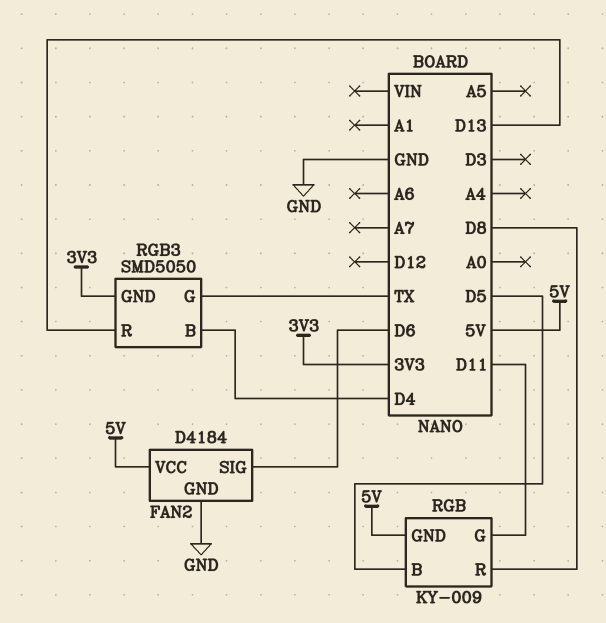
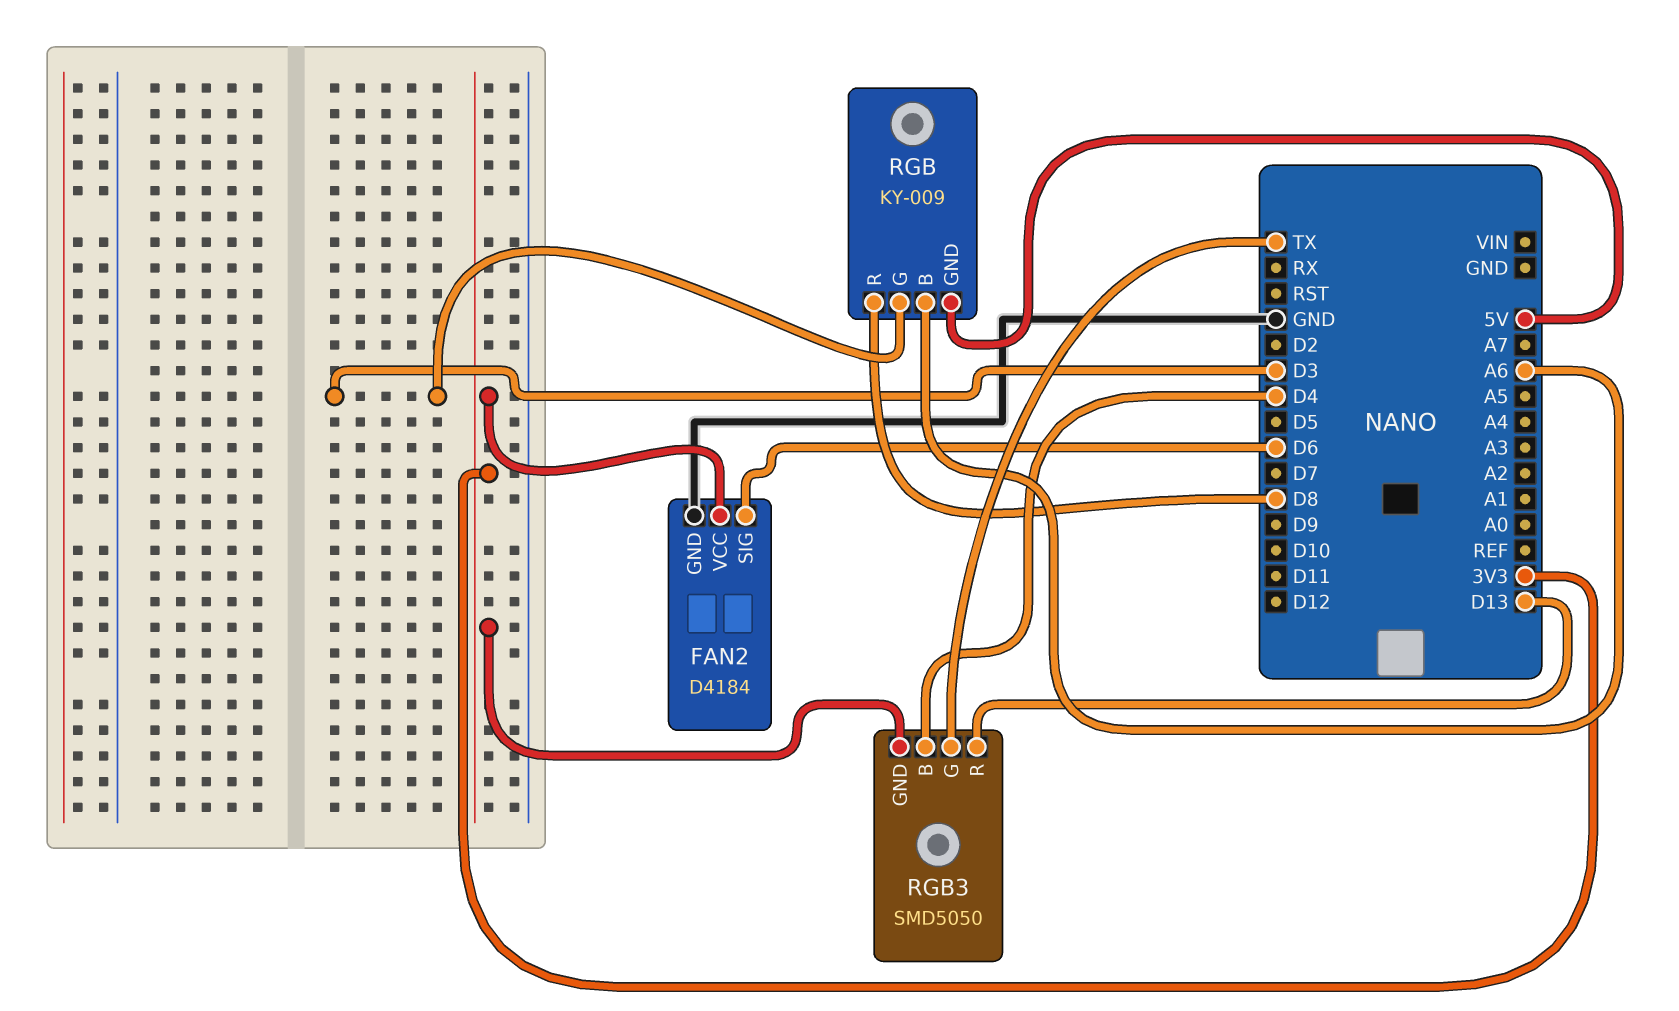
FAN2 pin VCC: 5V -> 3V3
RGB pin B: D5 -> A6
RGB pin G: D11 -> D3

